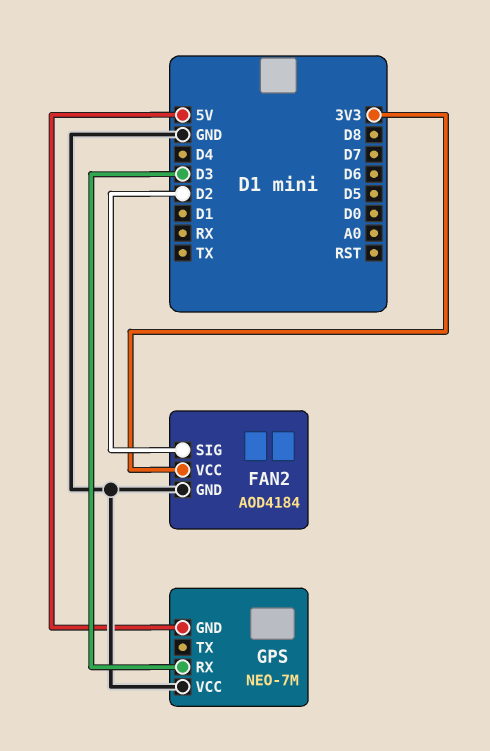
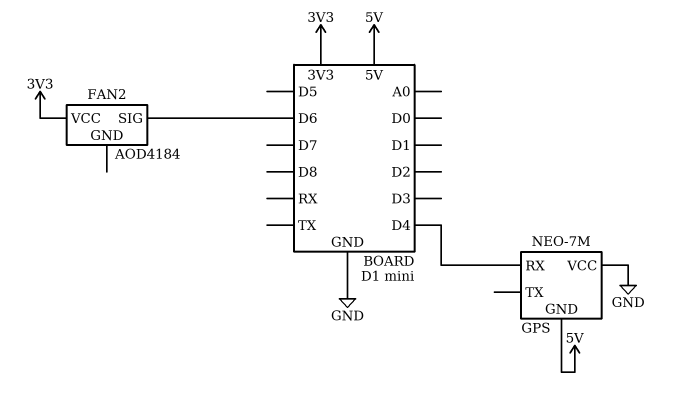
FAN2 pin GND: GND -> none
FAN2 pin SIG: D2 -> D6
GPS pin RX: D3 -> D4

